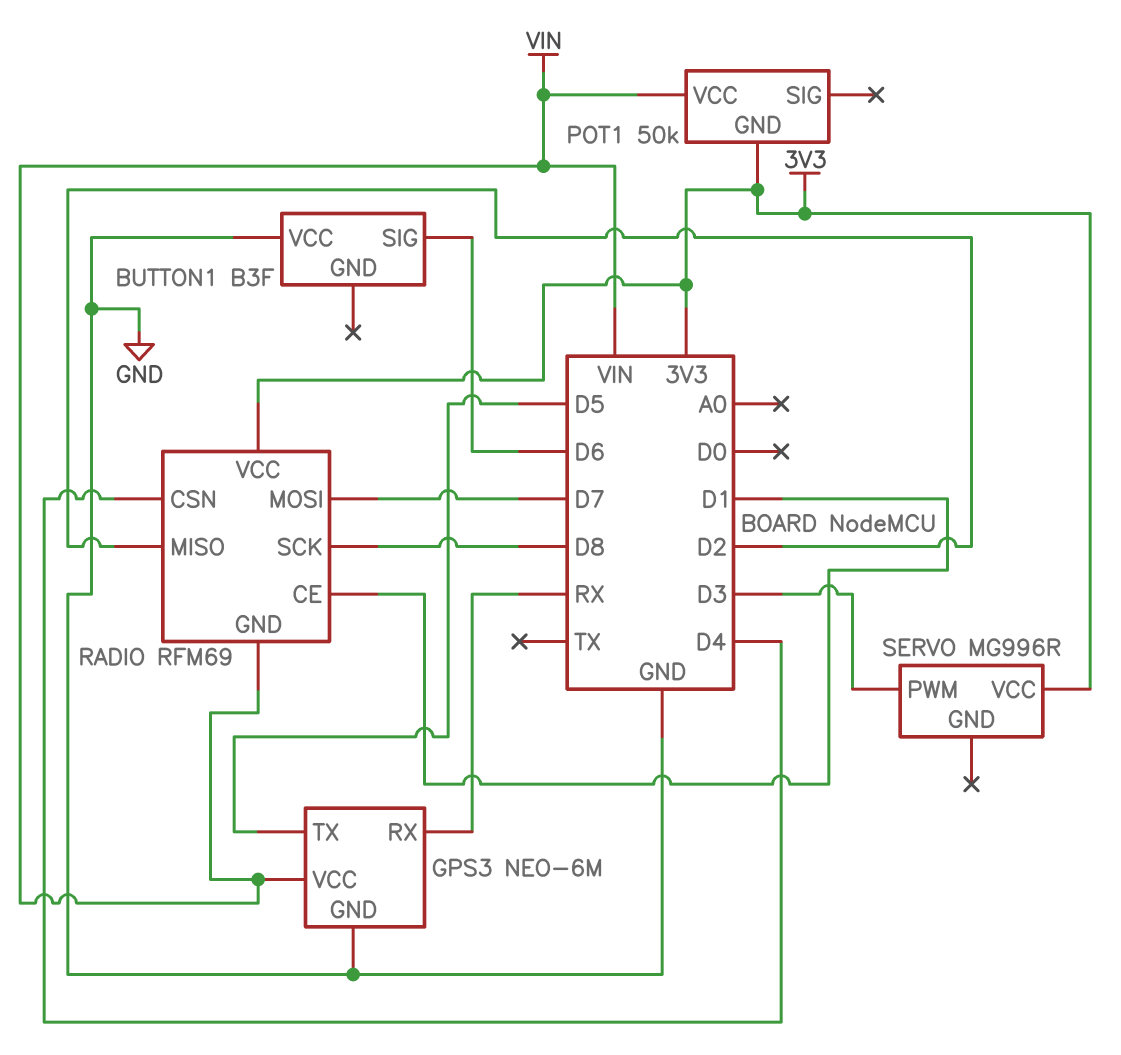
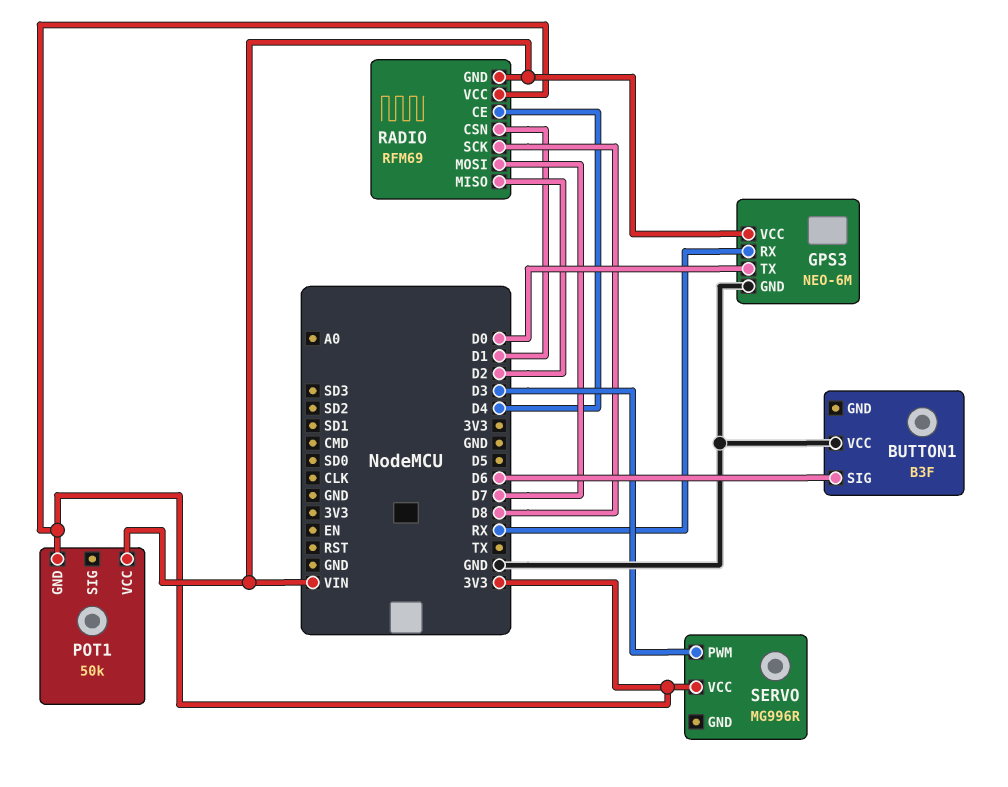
GPS3 pin TX: D5 -> D0
RADIO pin CE: D1 -> D4
RADIO pin CSN: D4 -> D1

